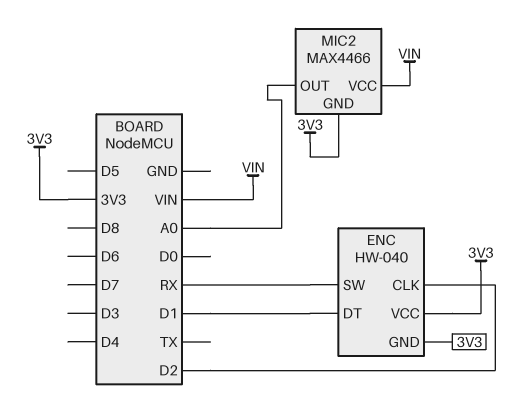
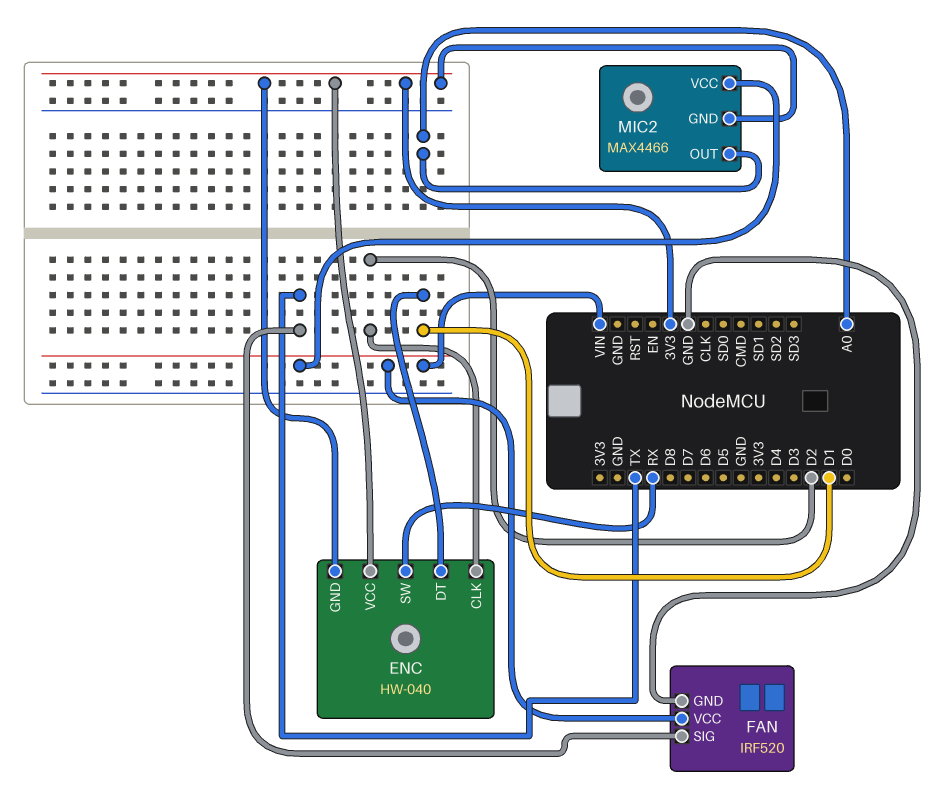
FAN: none -> IRF520
FAN pin GND: none -> GND
FAN pin SIG: none -> TX
FAN pin VCC: none -> VIN

